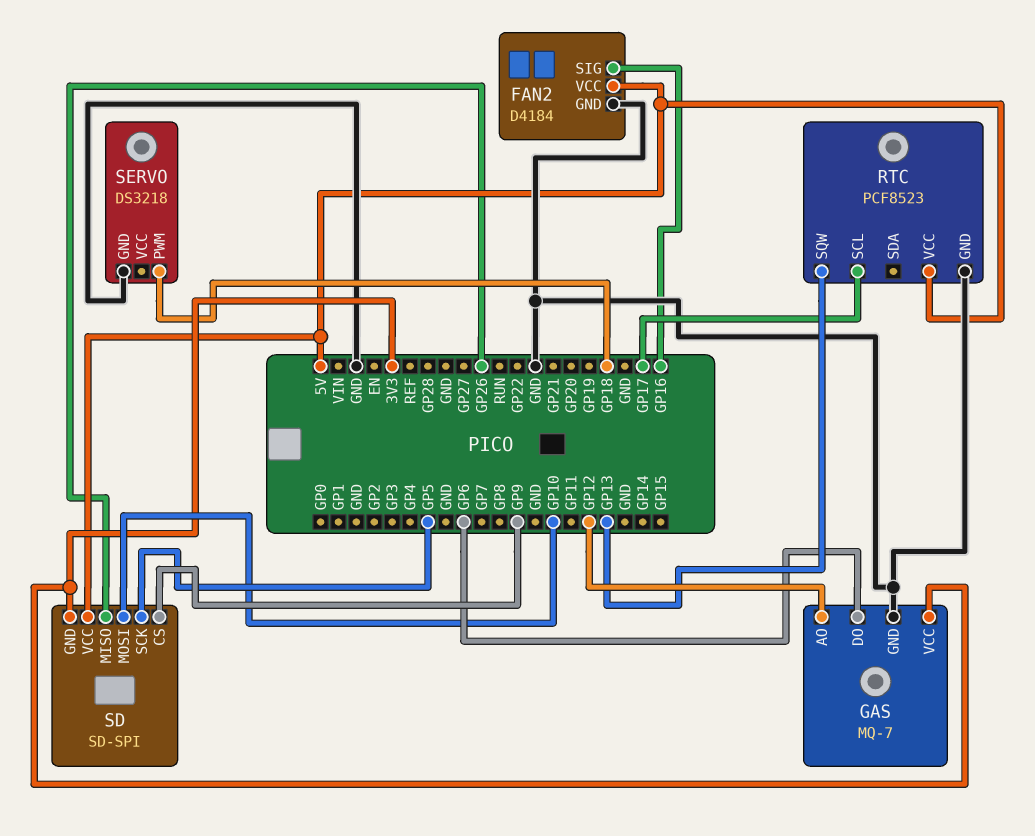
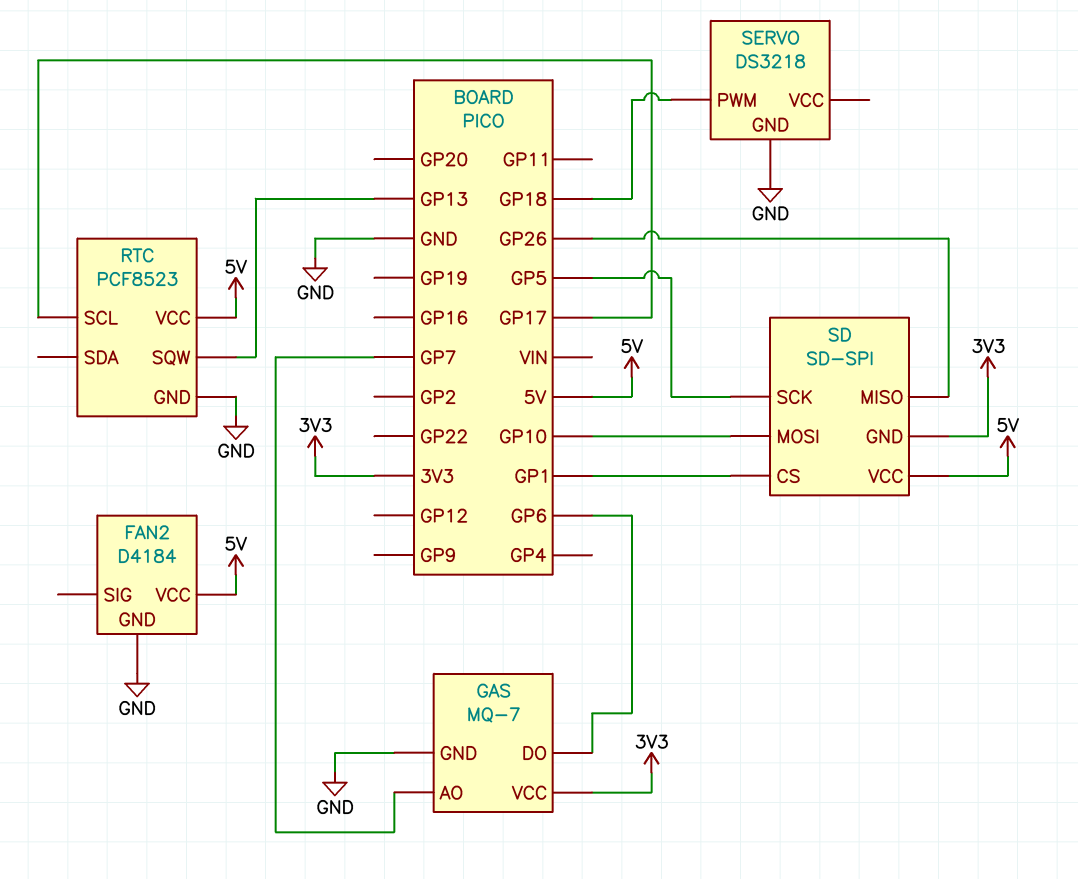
FAN2 pin SIG: GP16 -> none
GAS pin AO: GP12 -> GP7
SD pin CS: GP9 -> GP1

